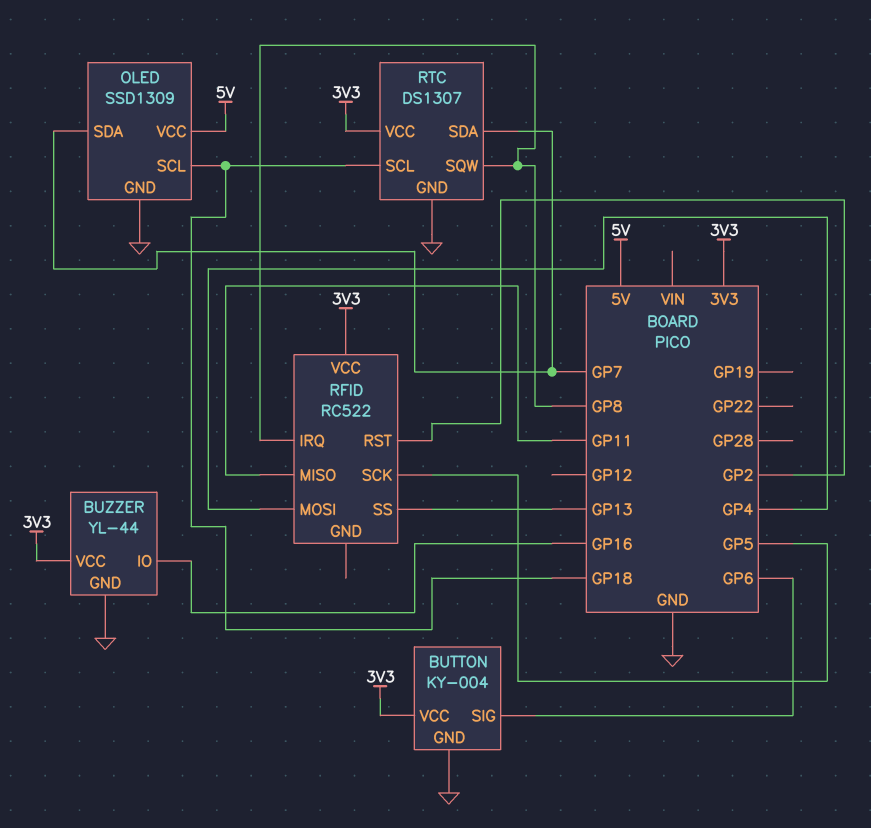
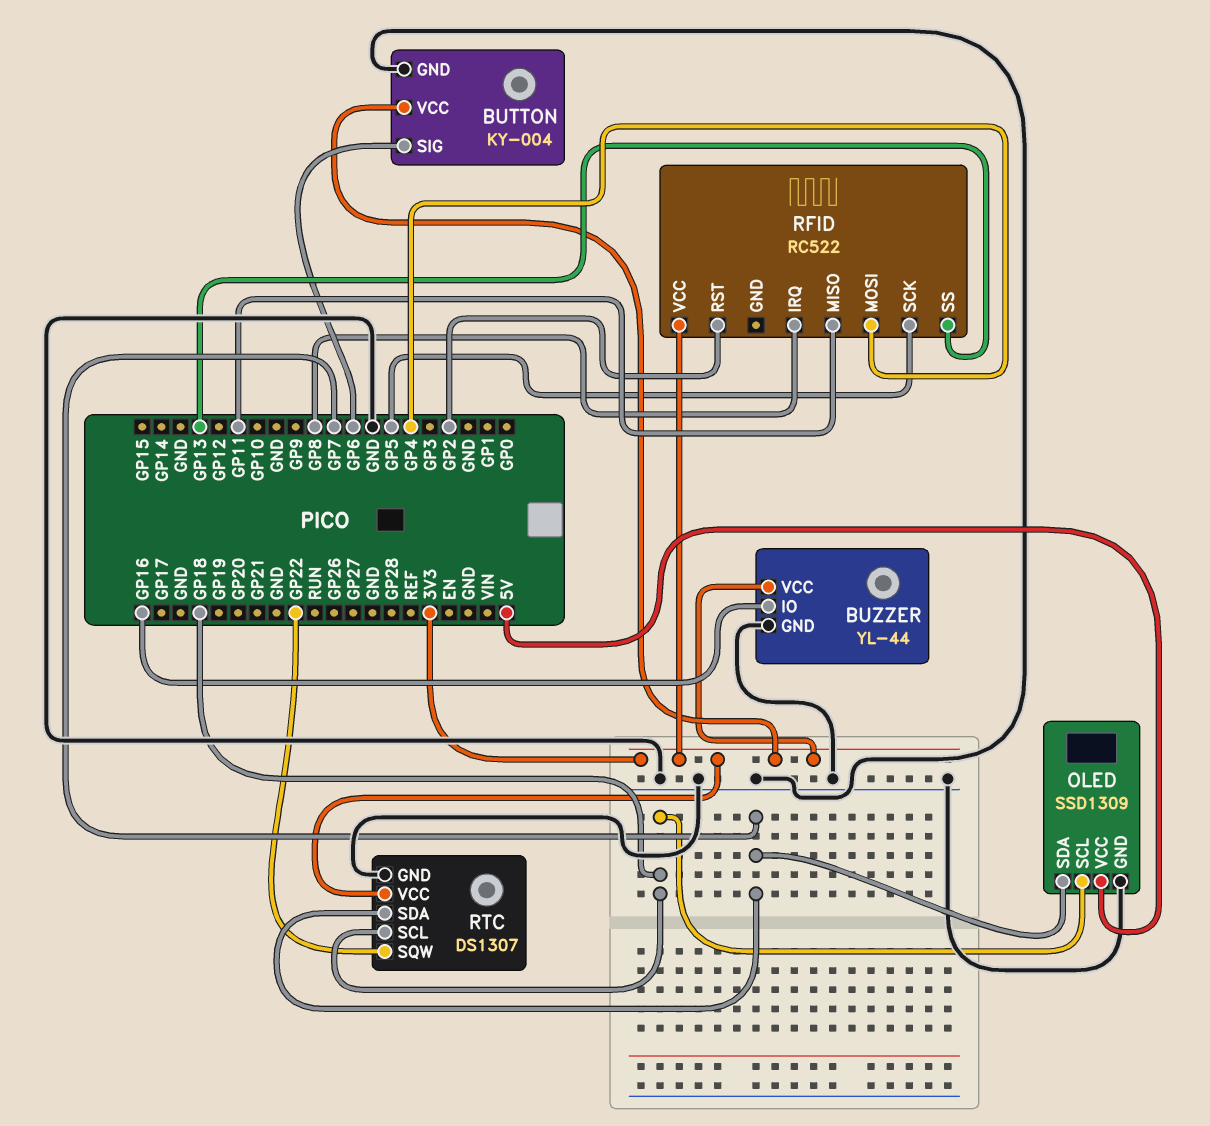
RTC pin SQW: GP8 -> GP22

